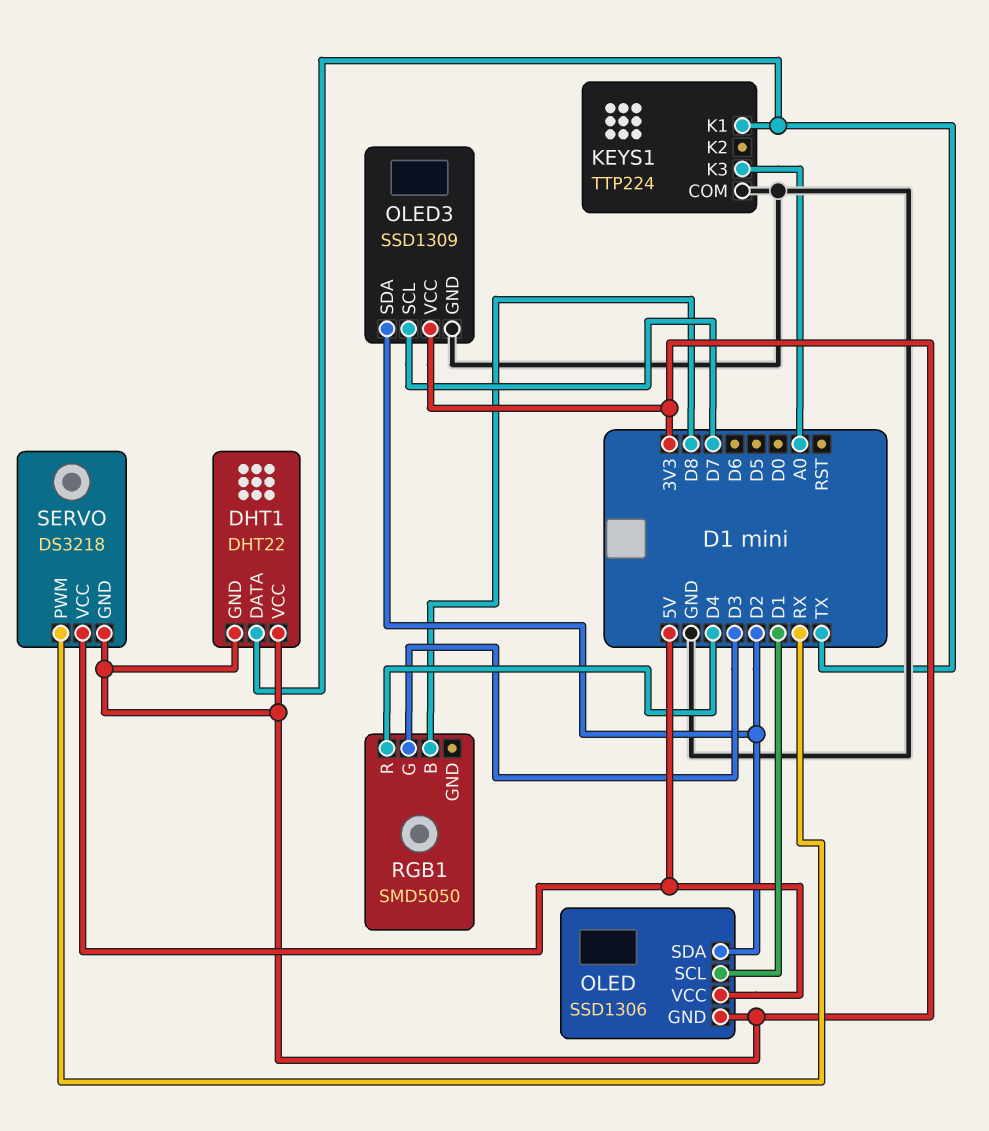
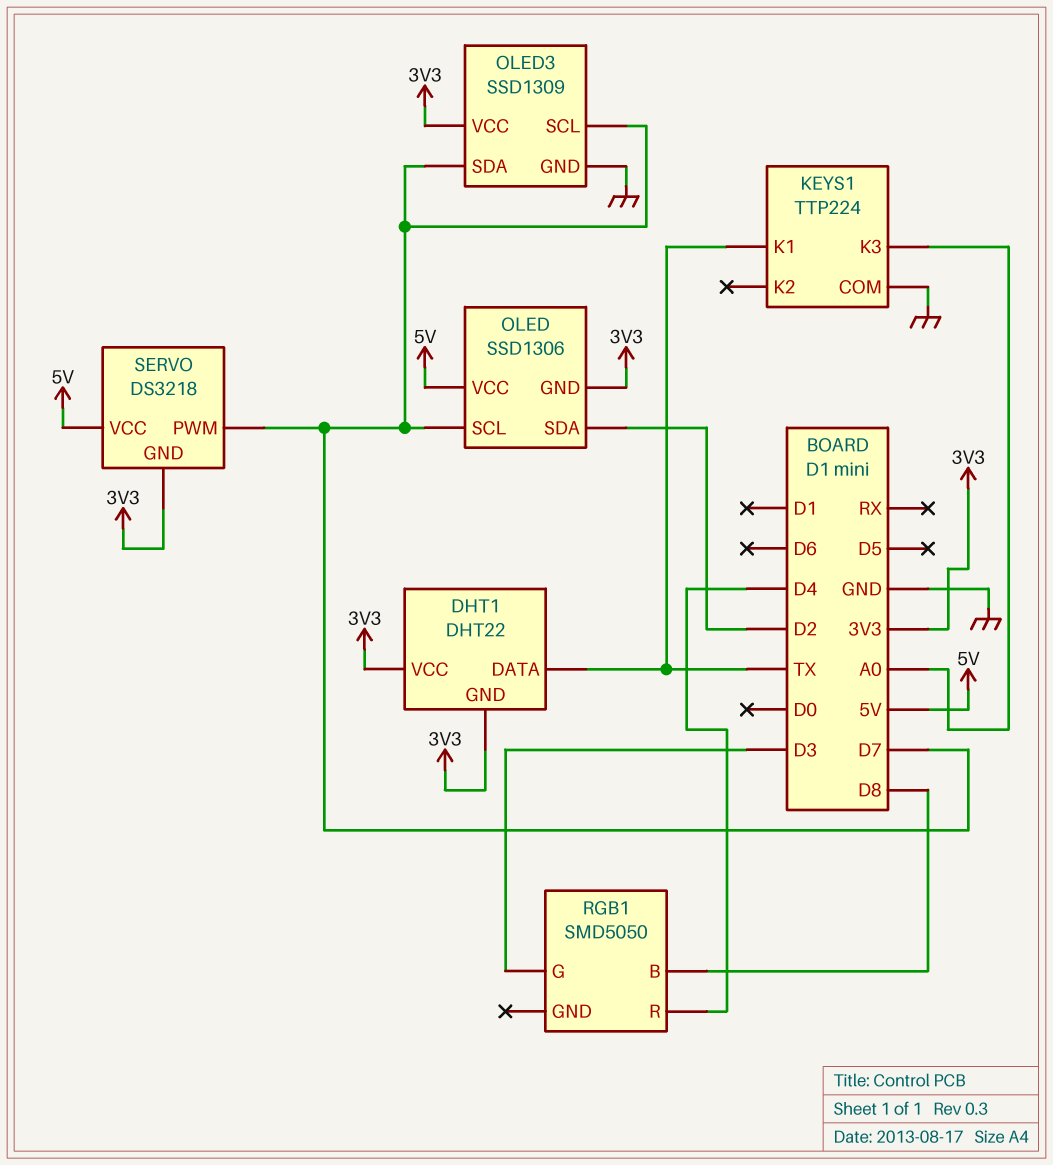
OLED pin SCL: D1 -> D7
OLED3 pin SDA: D2 -> D7
SERVO pin PWM: RX -> D7

